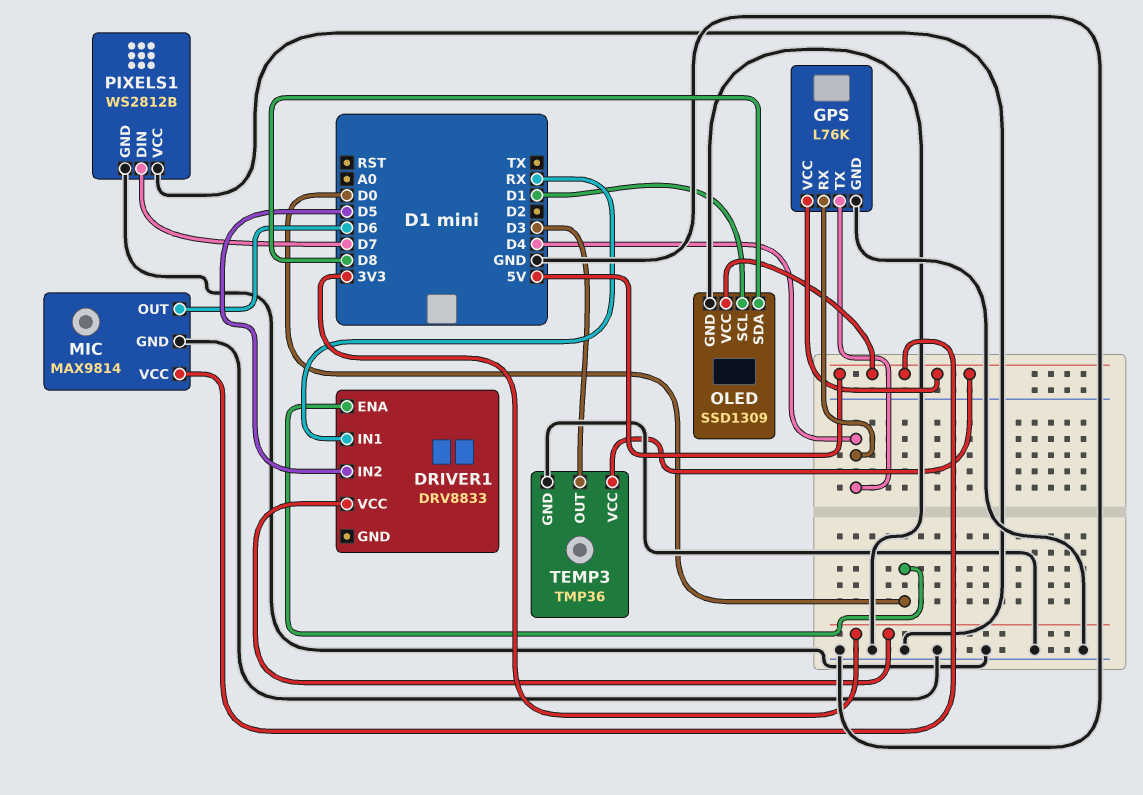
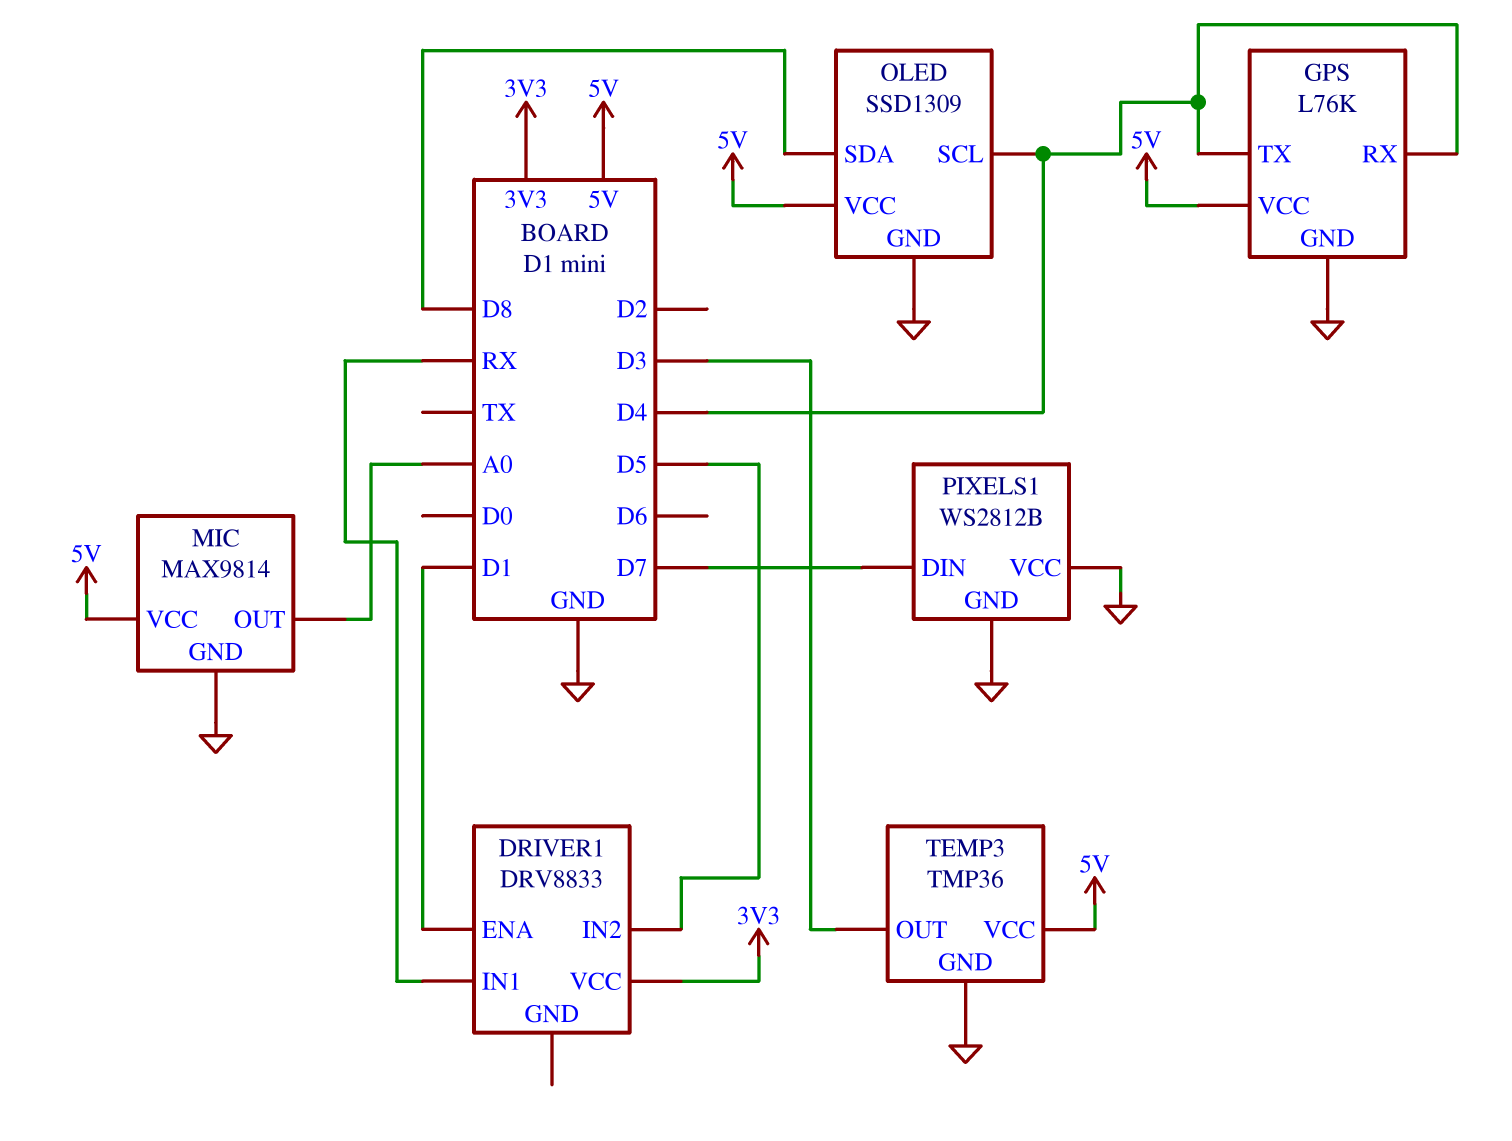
DRIVER1 pin ENA: D0 -> D1
MIC pin OUT: D6 -> A0
OLED pin SCL: D1 -> D4

